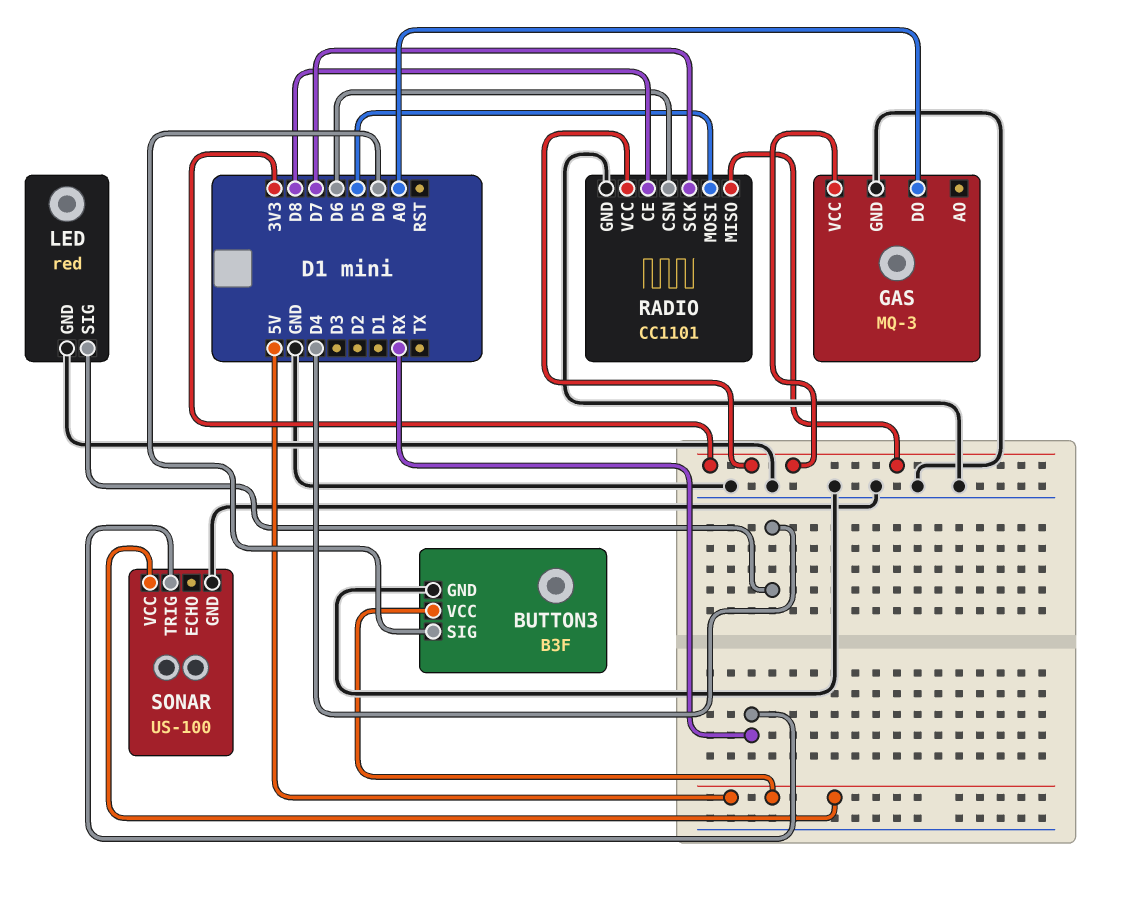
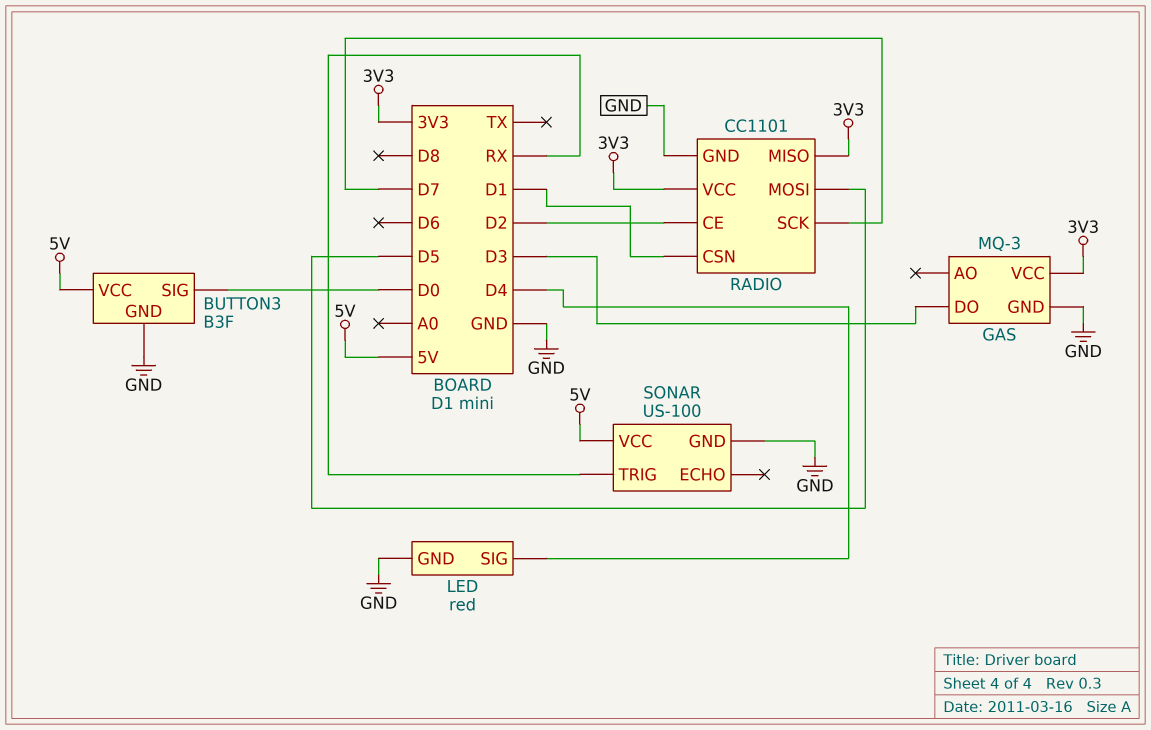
GAS pin DO: A0 -> D3
RADIO pin CE: D8 -> D2
RADIO pin CSN: D6 -> D1

